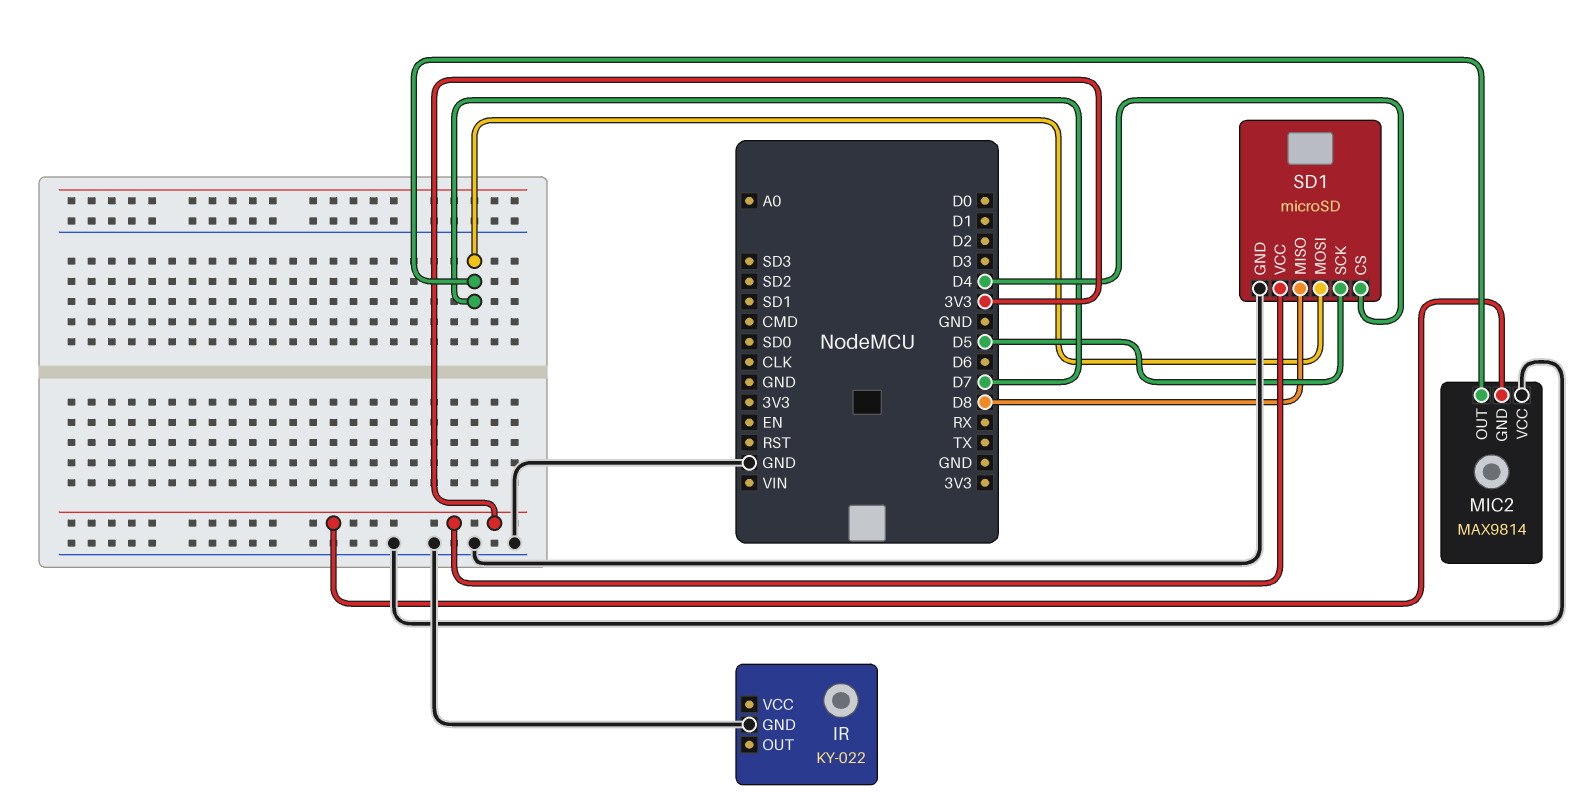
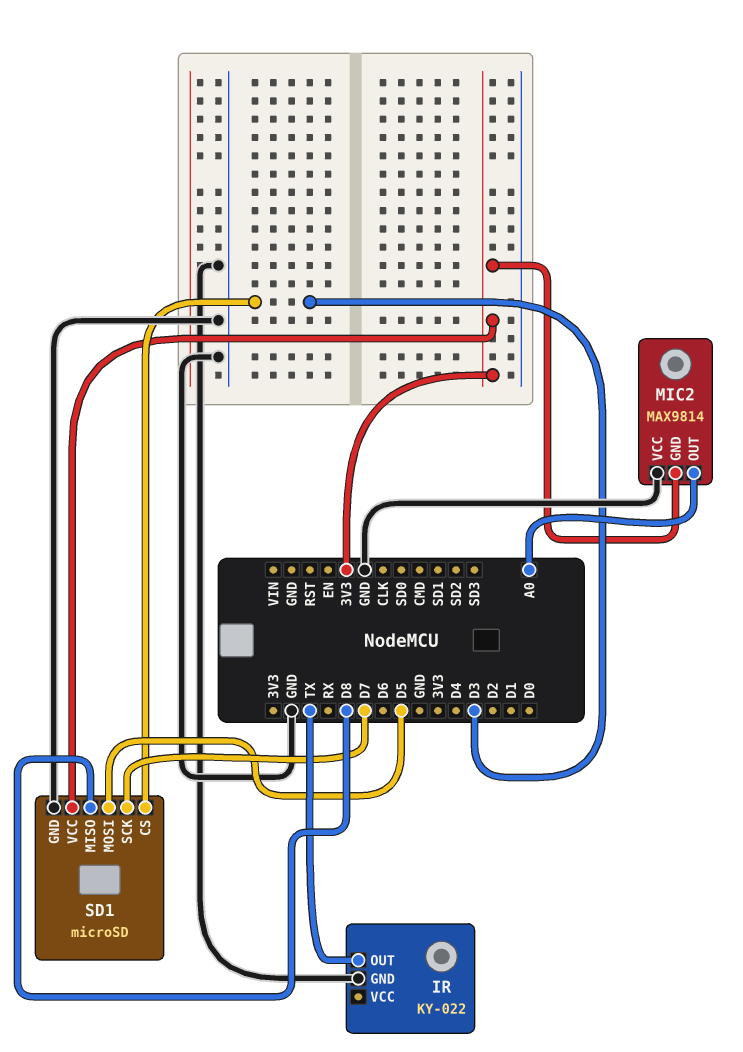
IR pin OUT: none -> TX
MIC2 pin OUT: D7 -> A0
SD1 pin CS: D4 -> D3
SD1 pin MOSI: D7 -> D5
SD1 pin SCK: D5 -> D7

